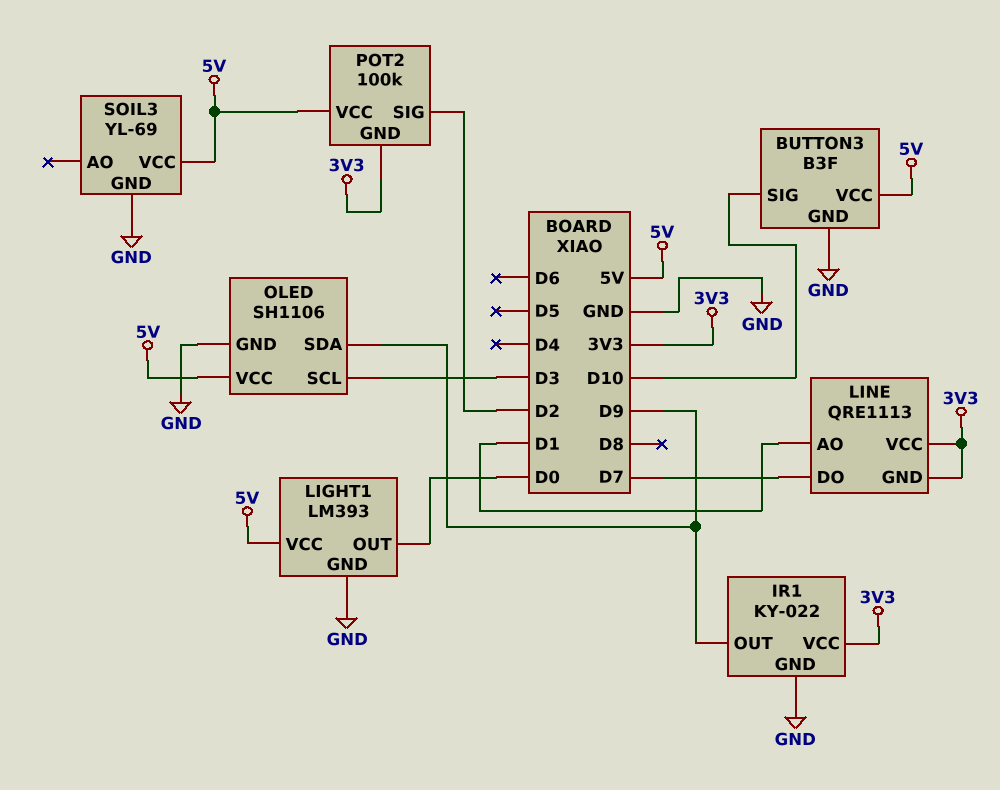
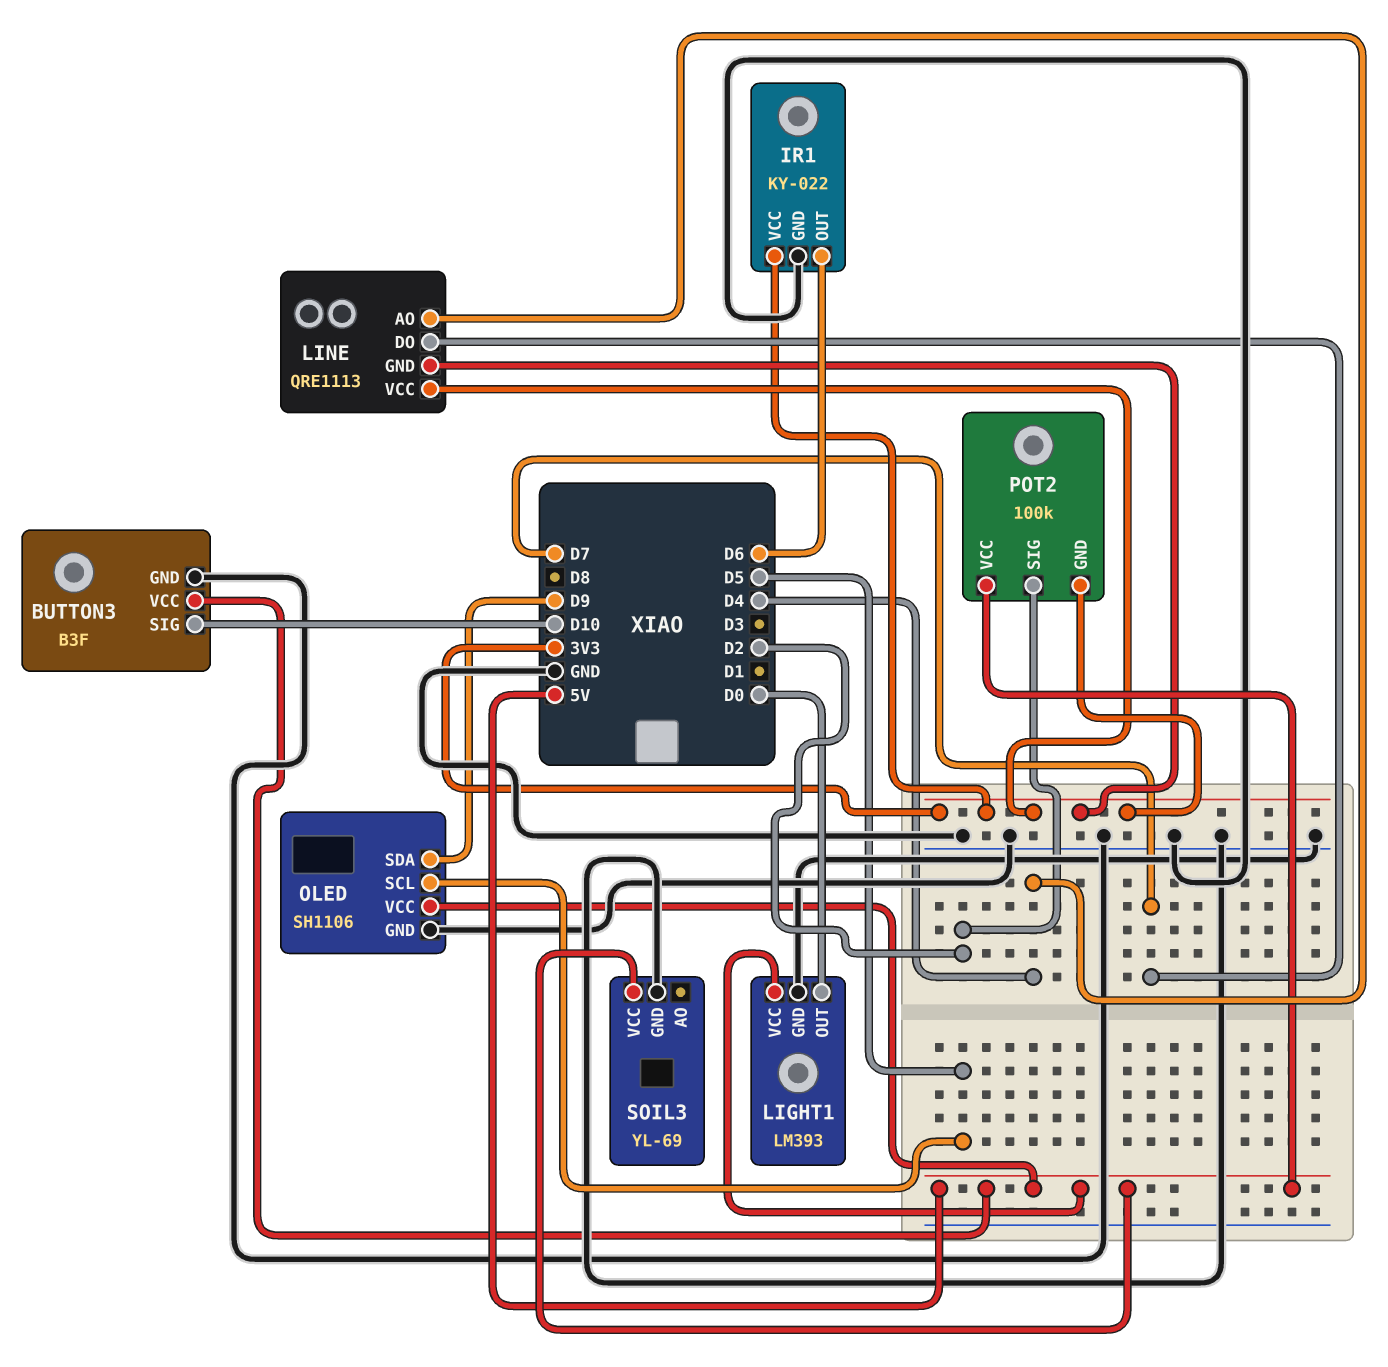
IR1 pin OUT: D9 -> D6
LINE pin AO: D1 -> D4
OLED pin SCL: D3 -> D5

